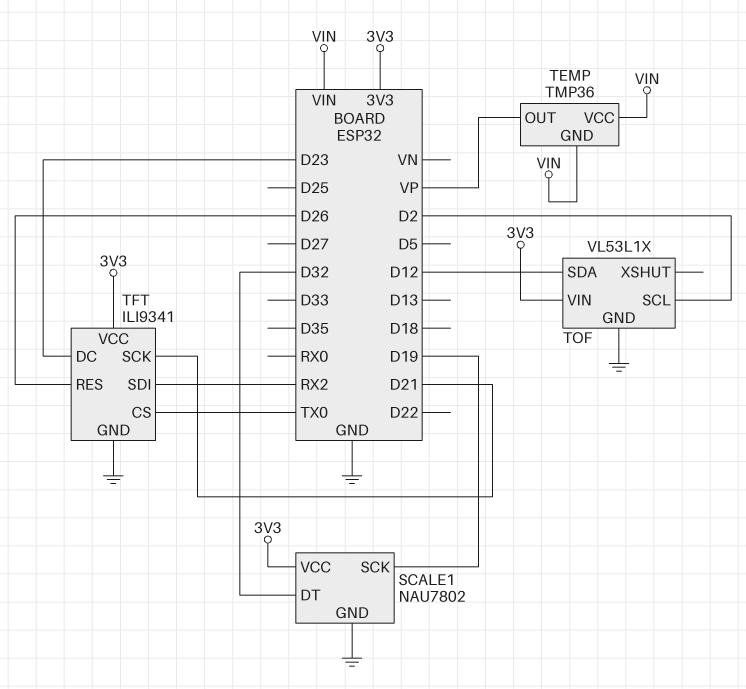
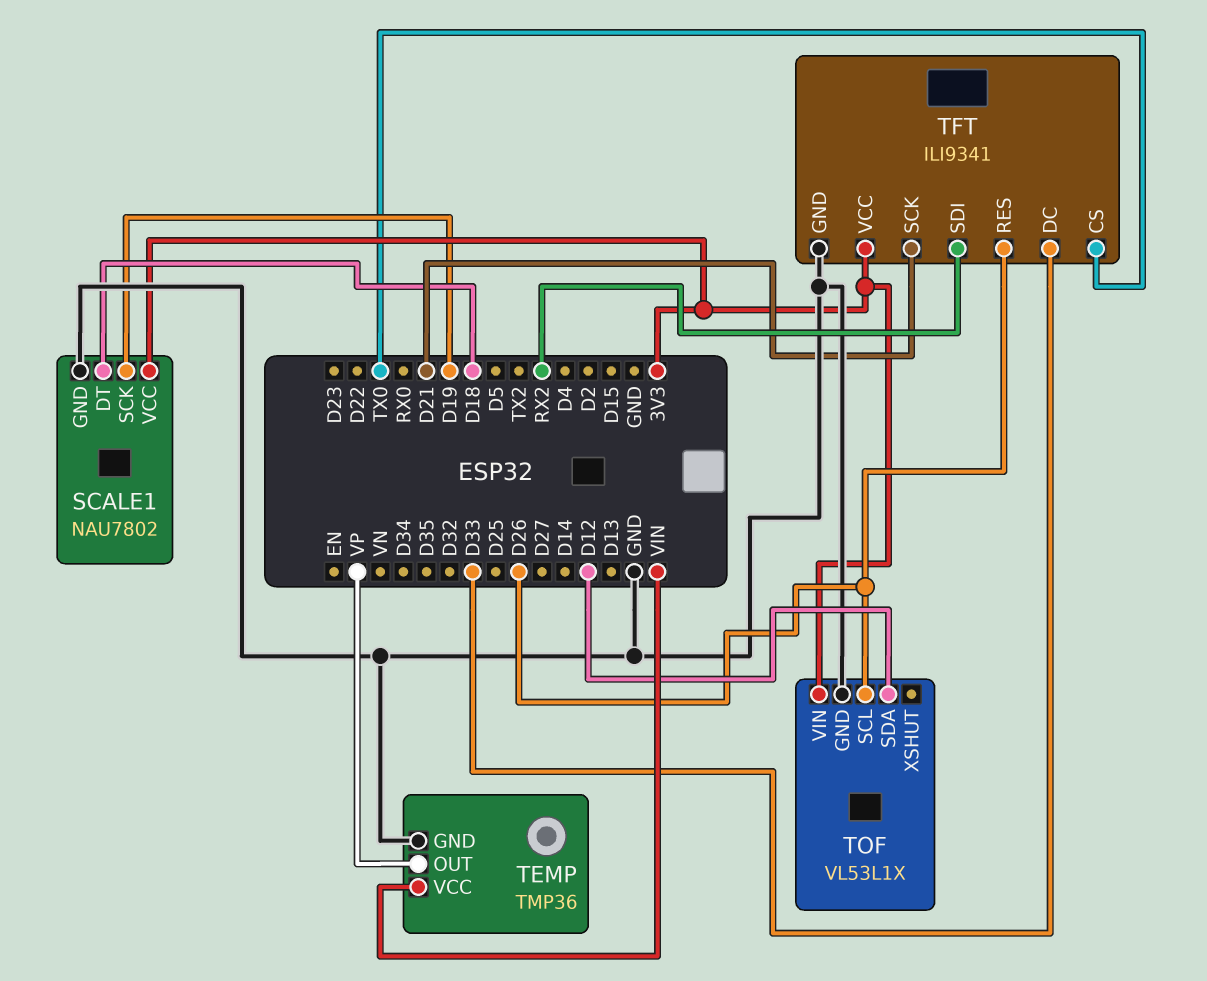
SCALE1 pin DT: D32 -> D18
TEMP pin GND: VIN -> GND
TFT pin DC: D23 -> D33
TOF pin SCL: D2 -> D26

